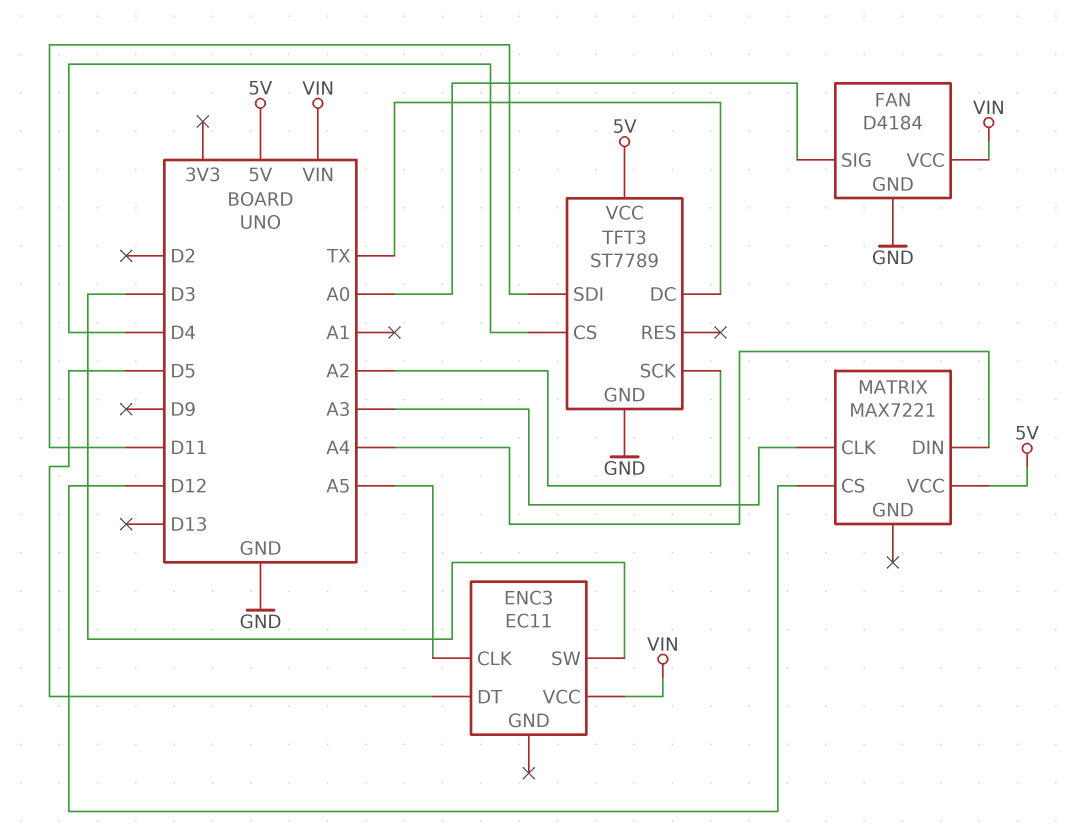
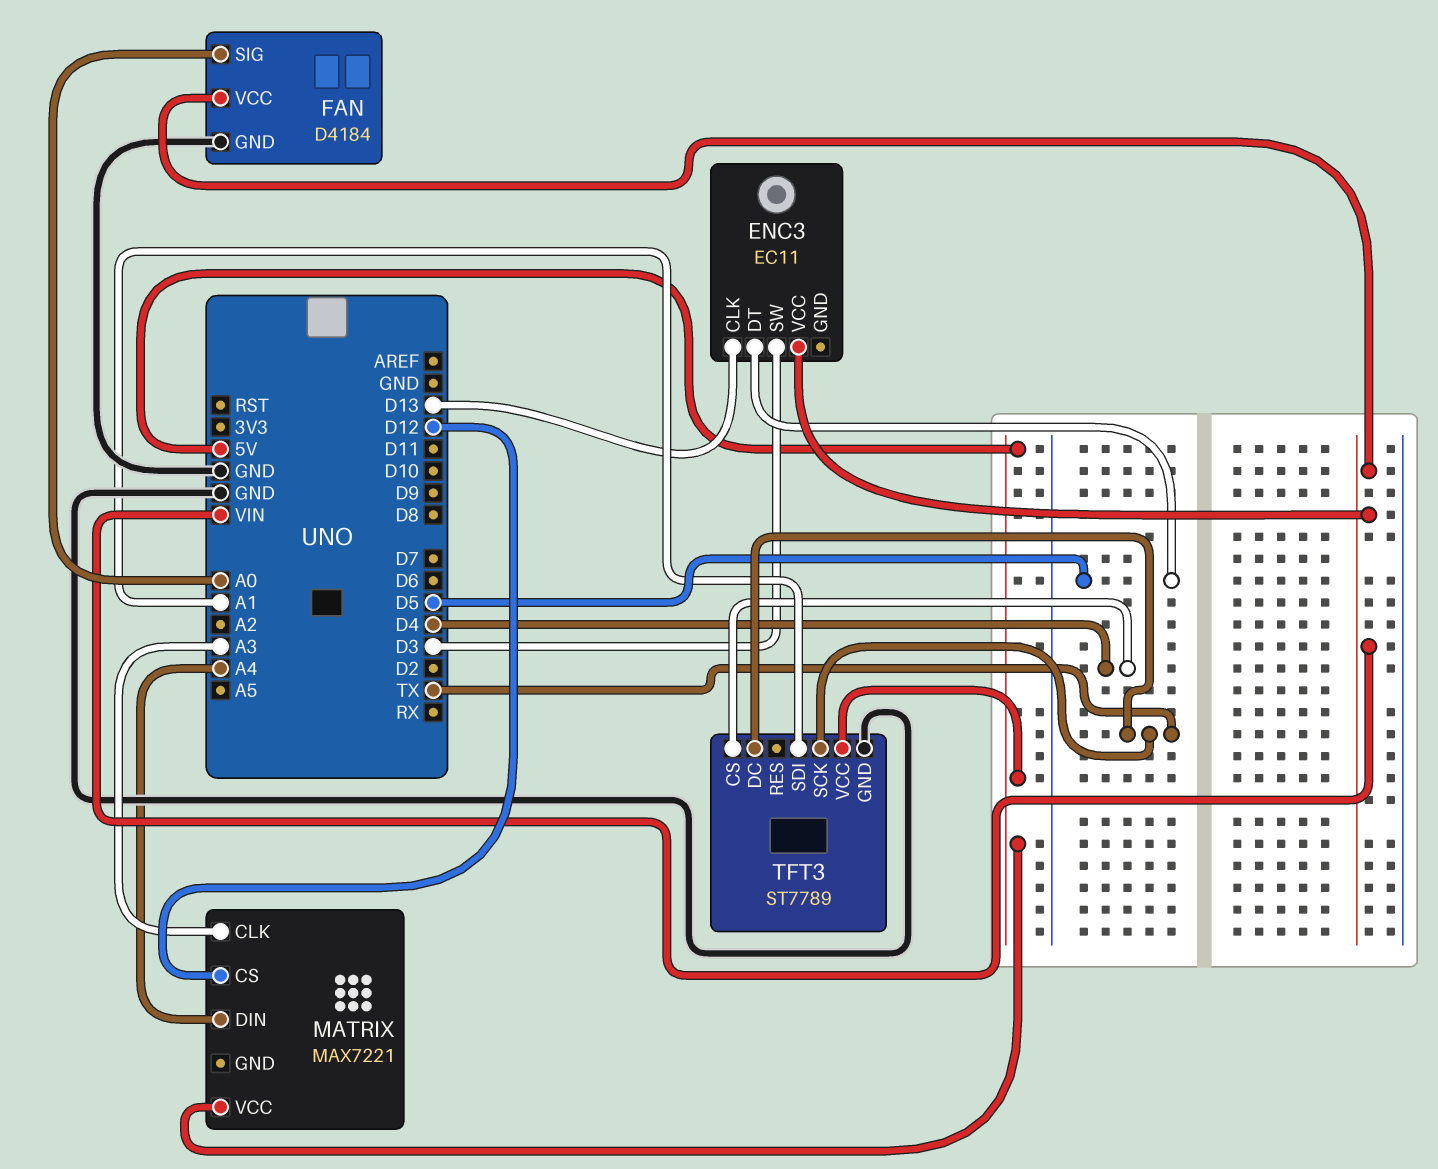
ENC3 pin CLK: A5 -> D13
TFT3 pin SCK: A2 -> TX
TFT3 pin SDI: D11 -> A1

